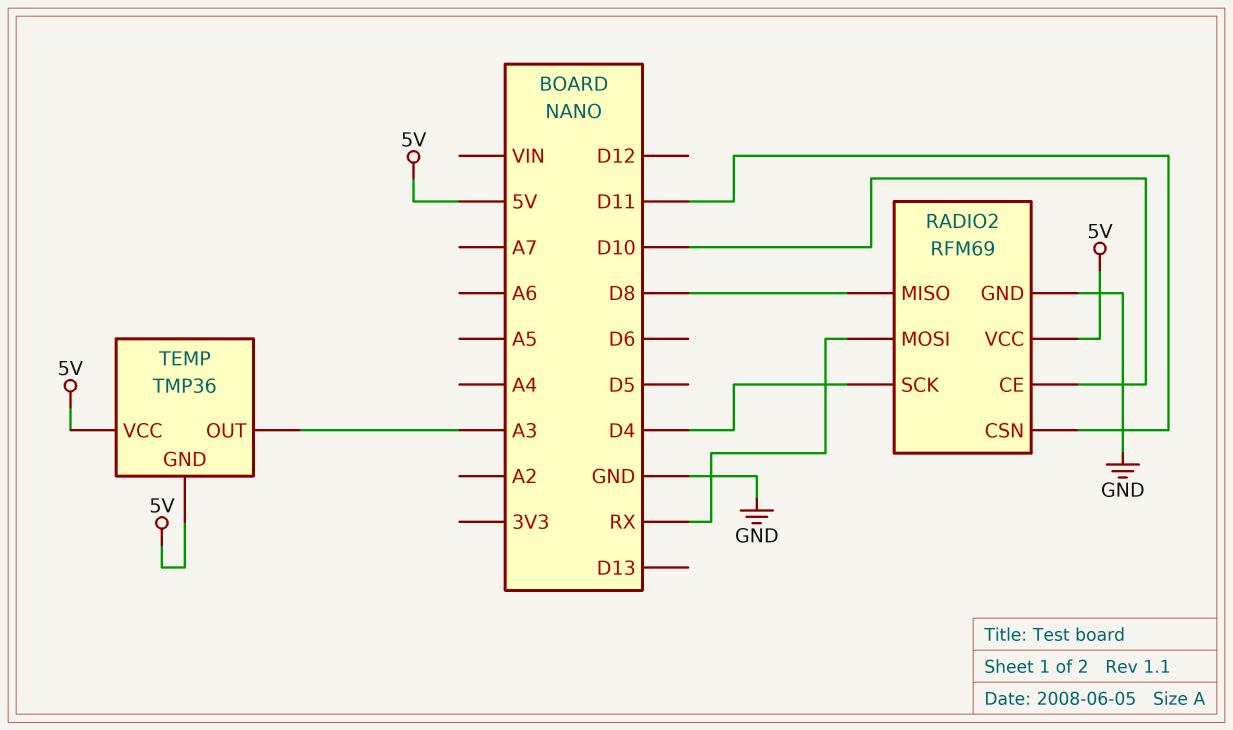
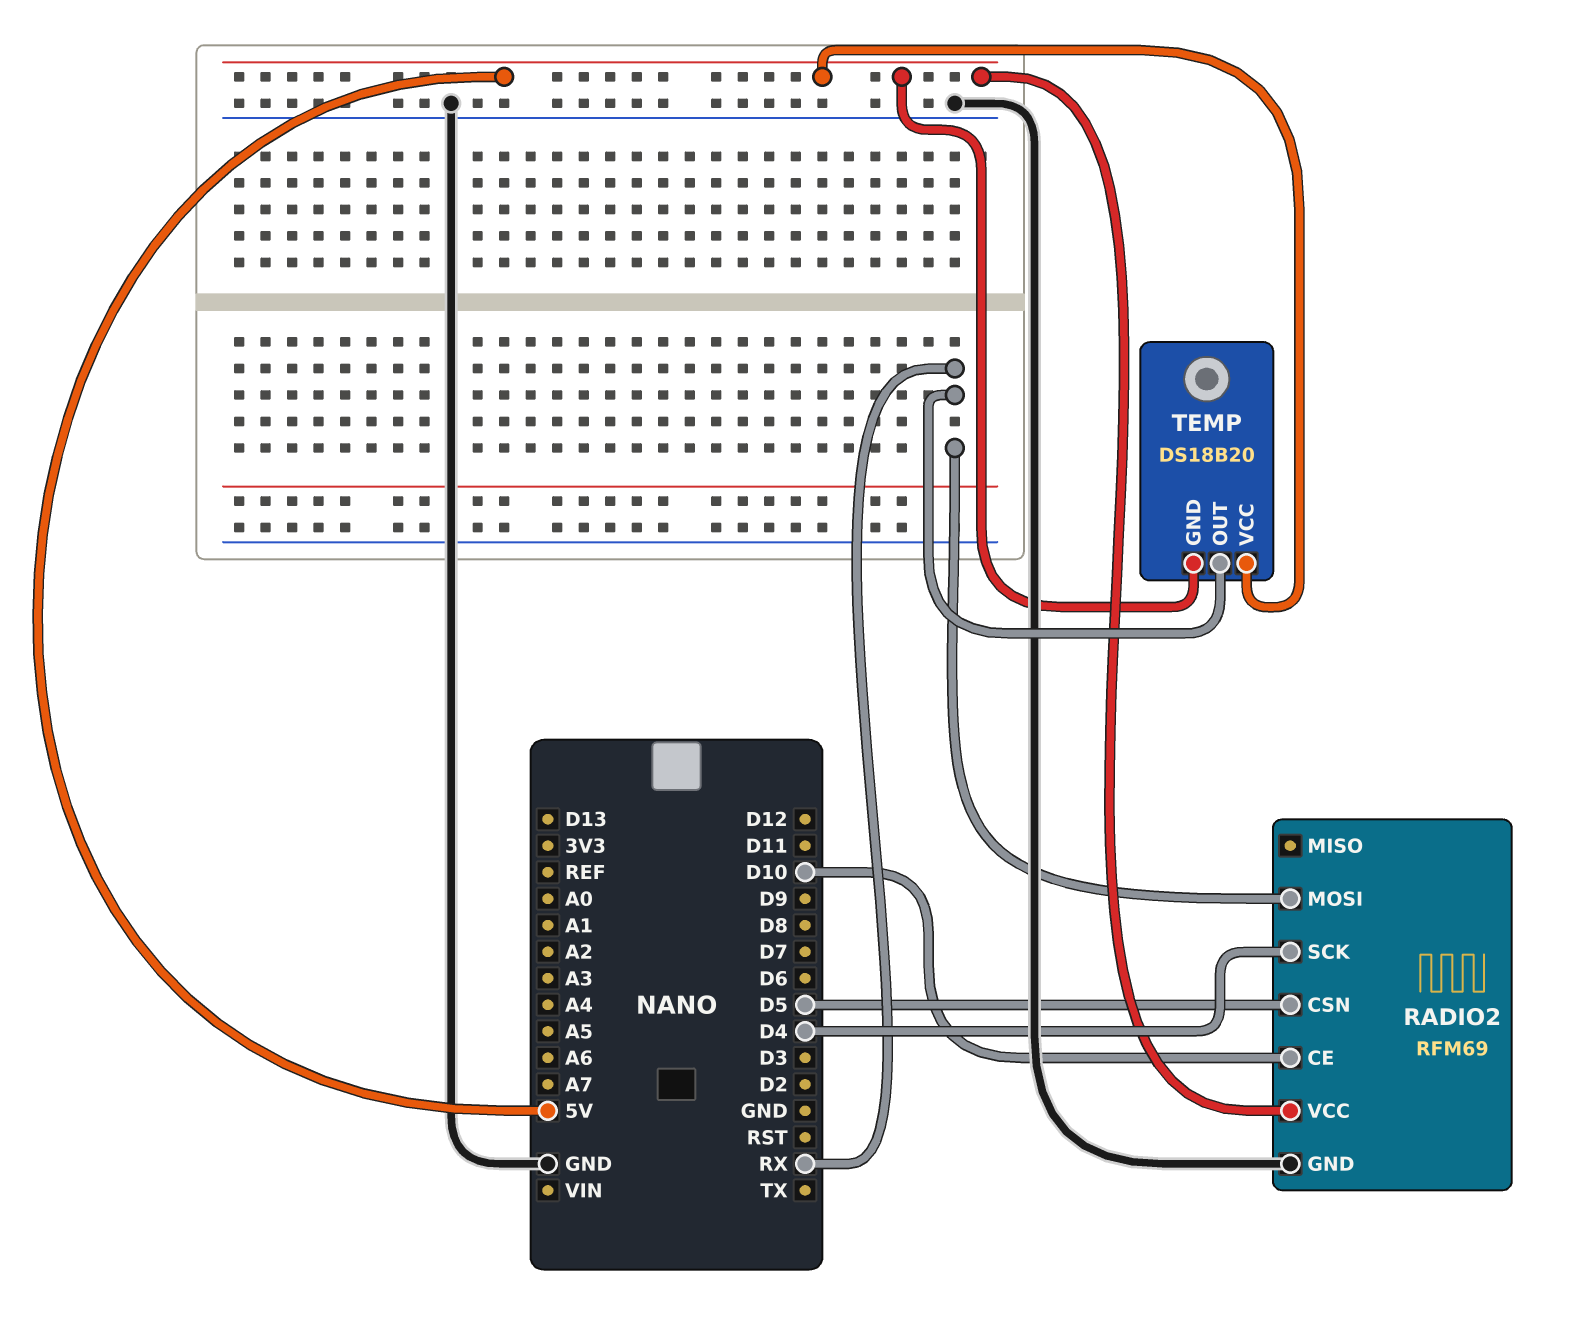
RADIO2 pin CSN: D11 -> D5
RADIO2 pin MISO: D8 -> none
TEMP: TMP36 -> DS18B20
TEMP pin OUT: A3 -> RX

